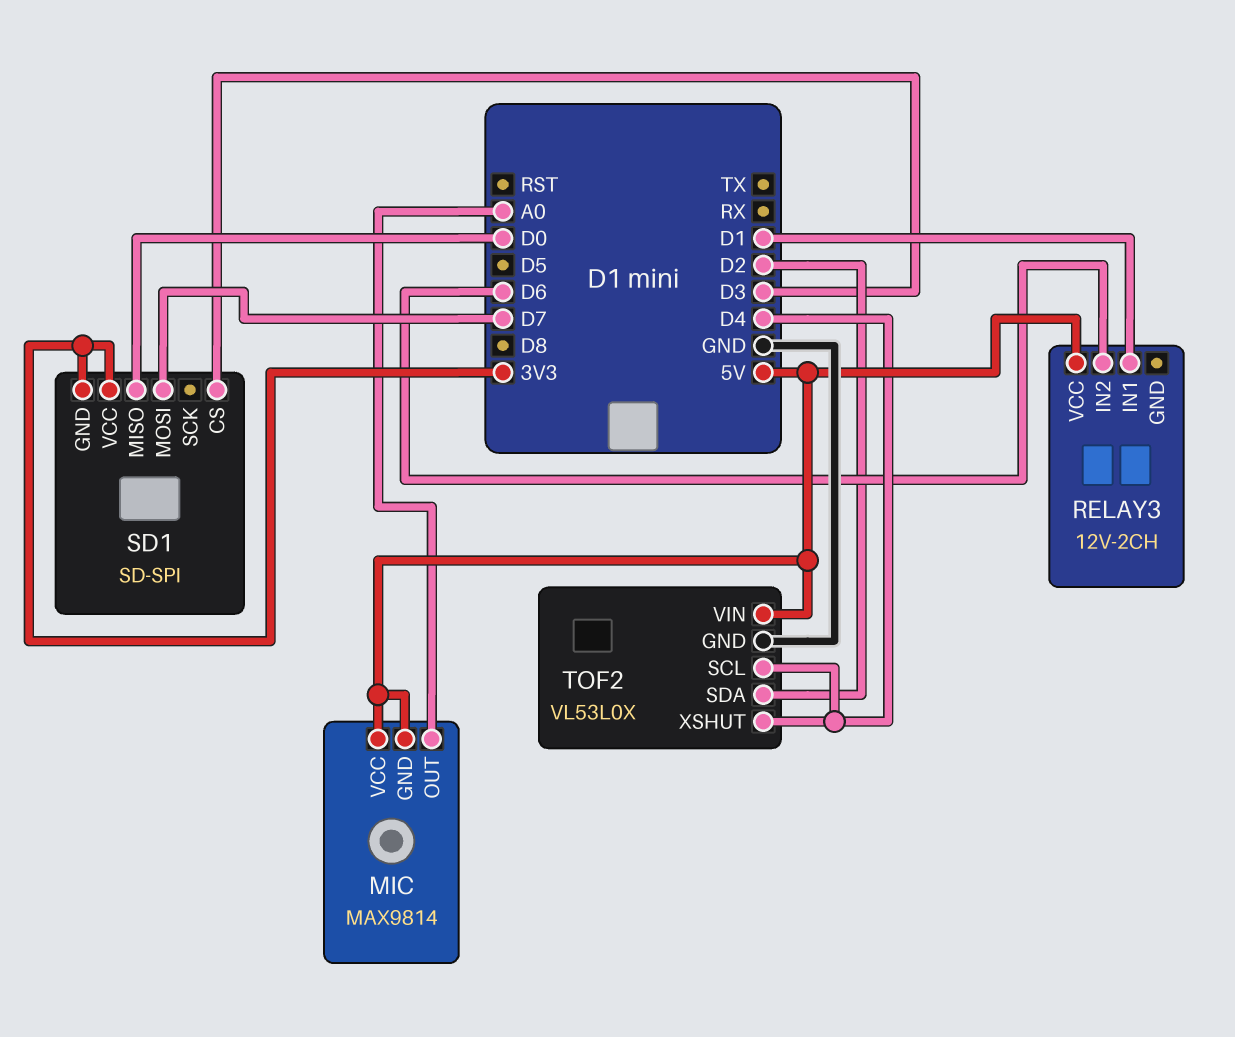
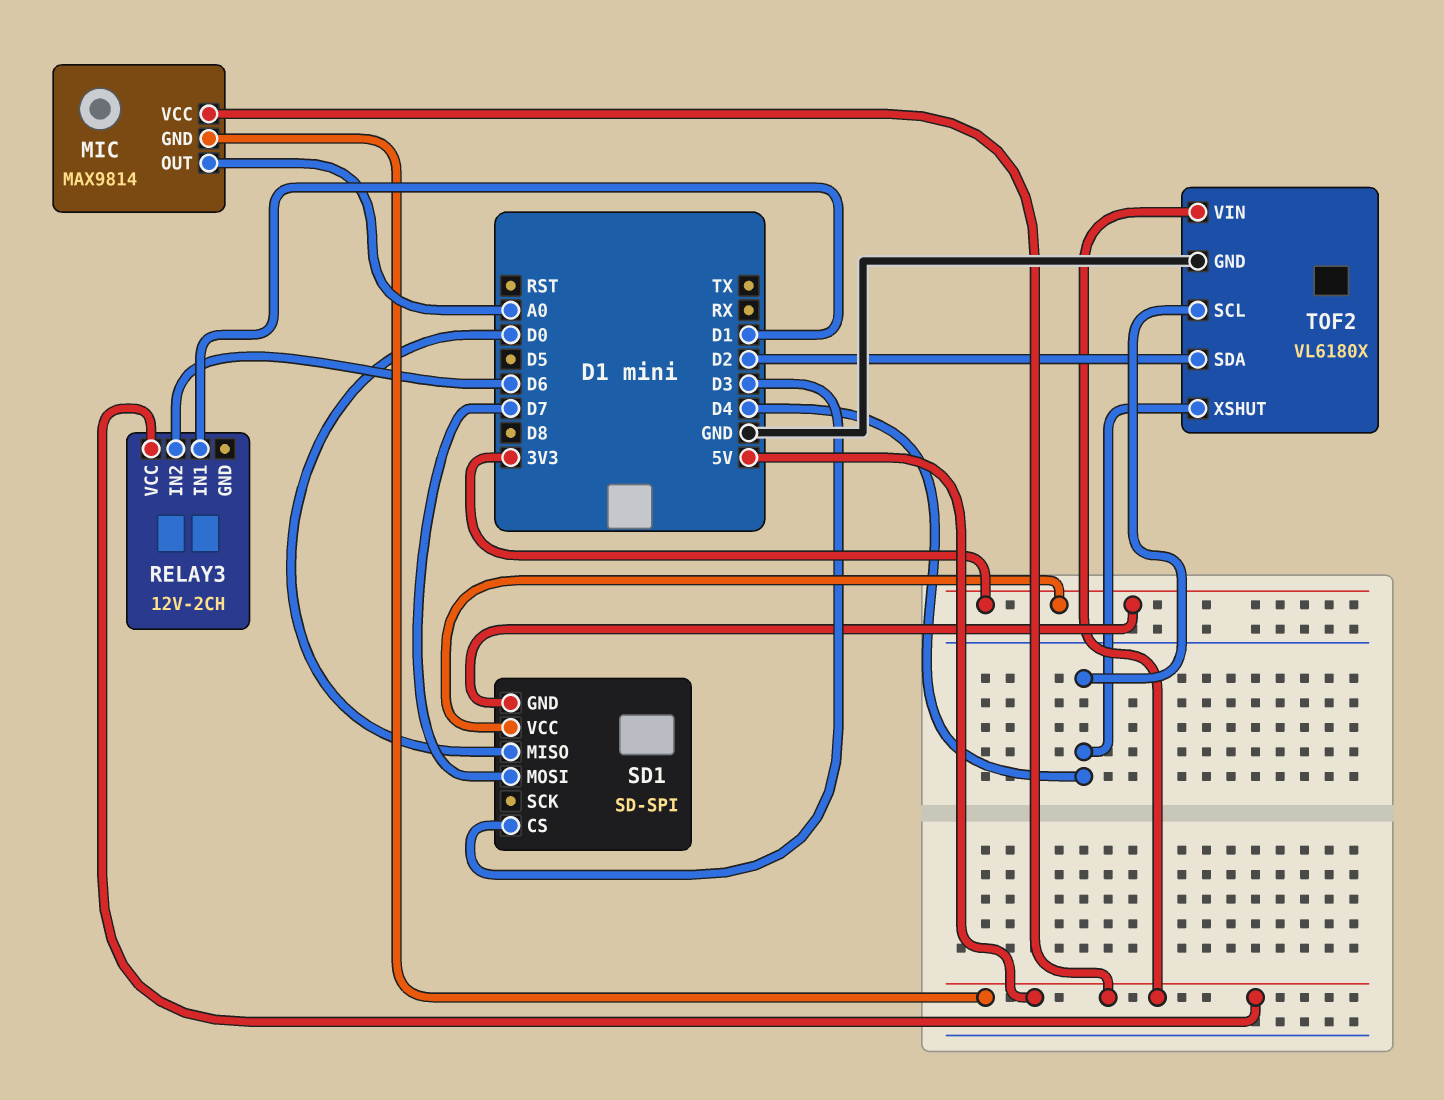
TOF2: VL53L0X -> VL6180X

